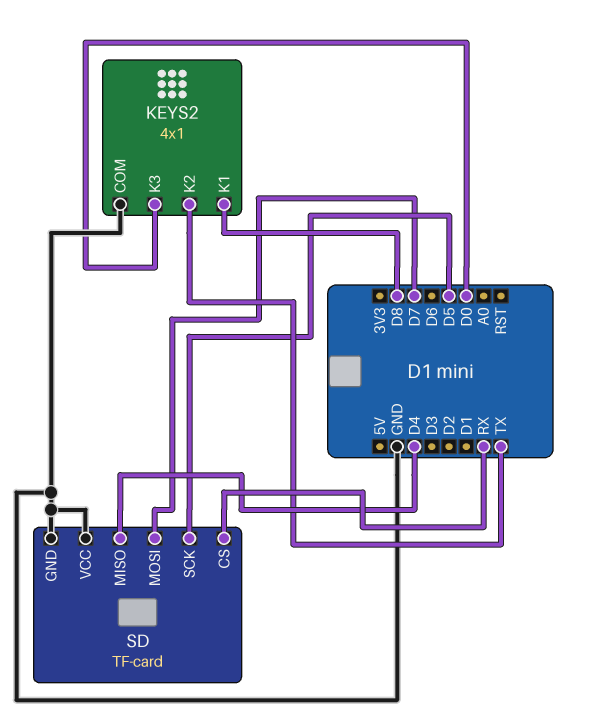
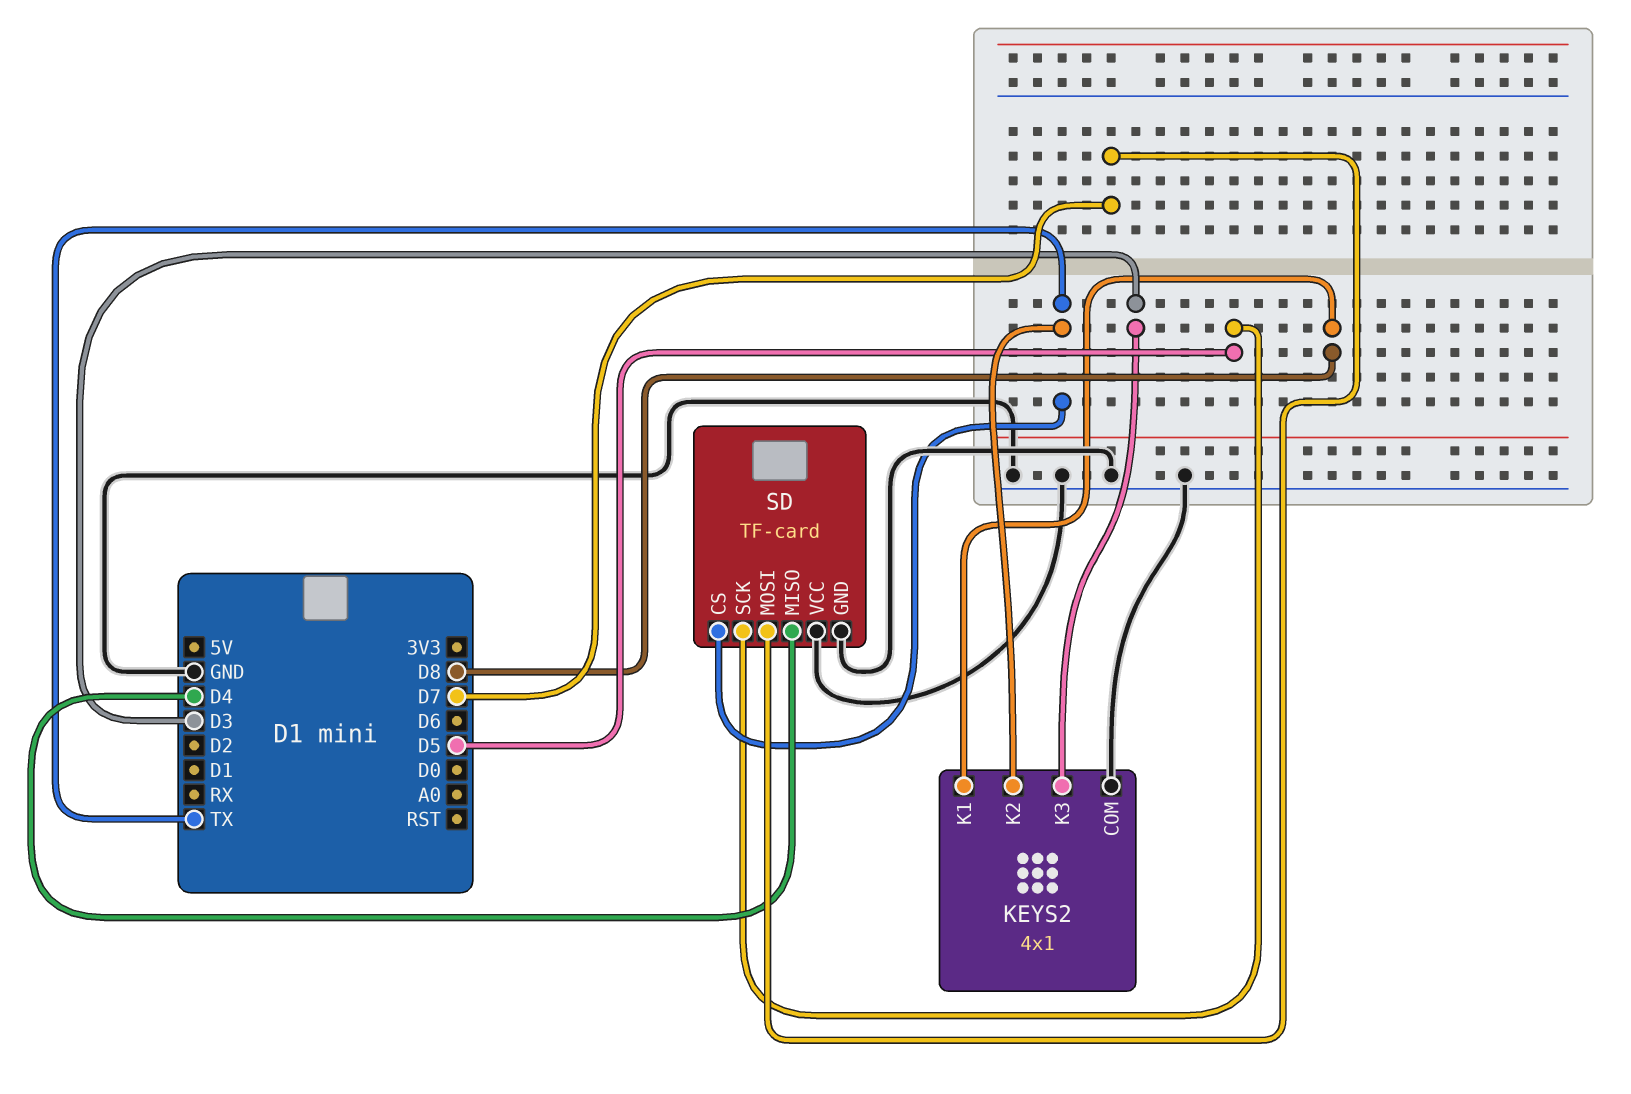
KEYS2 pin K3: D0 -> D3
SD pin CS: RX -> TX

